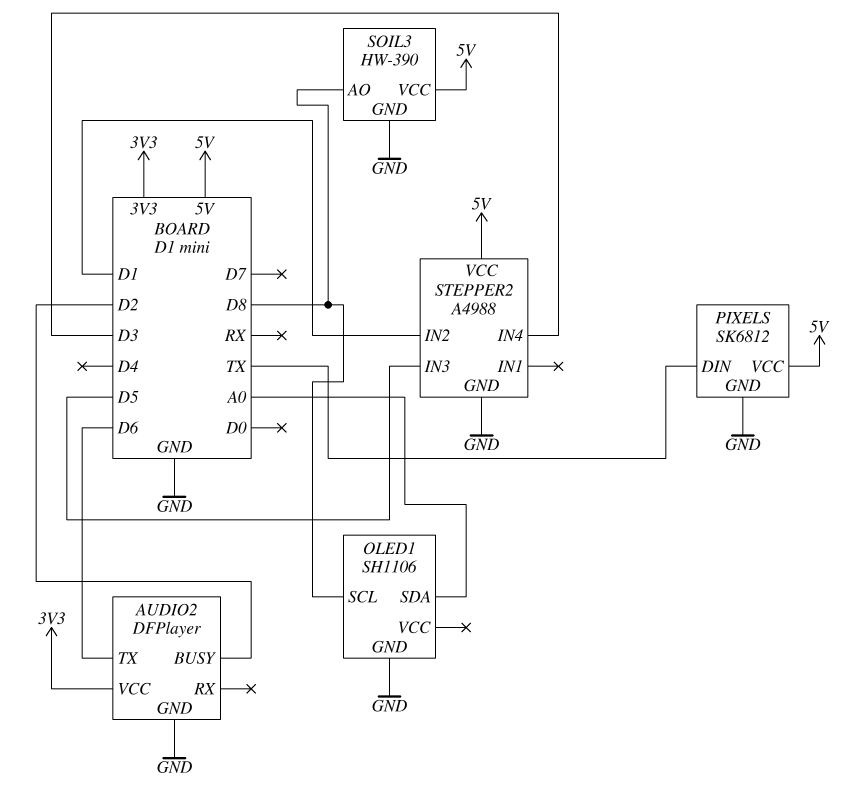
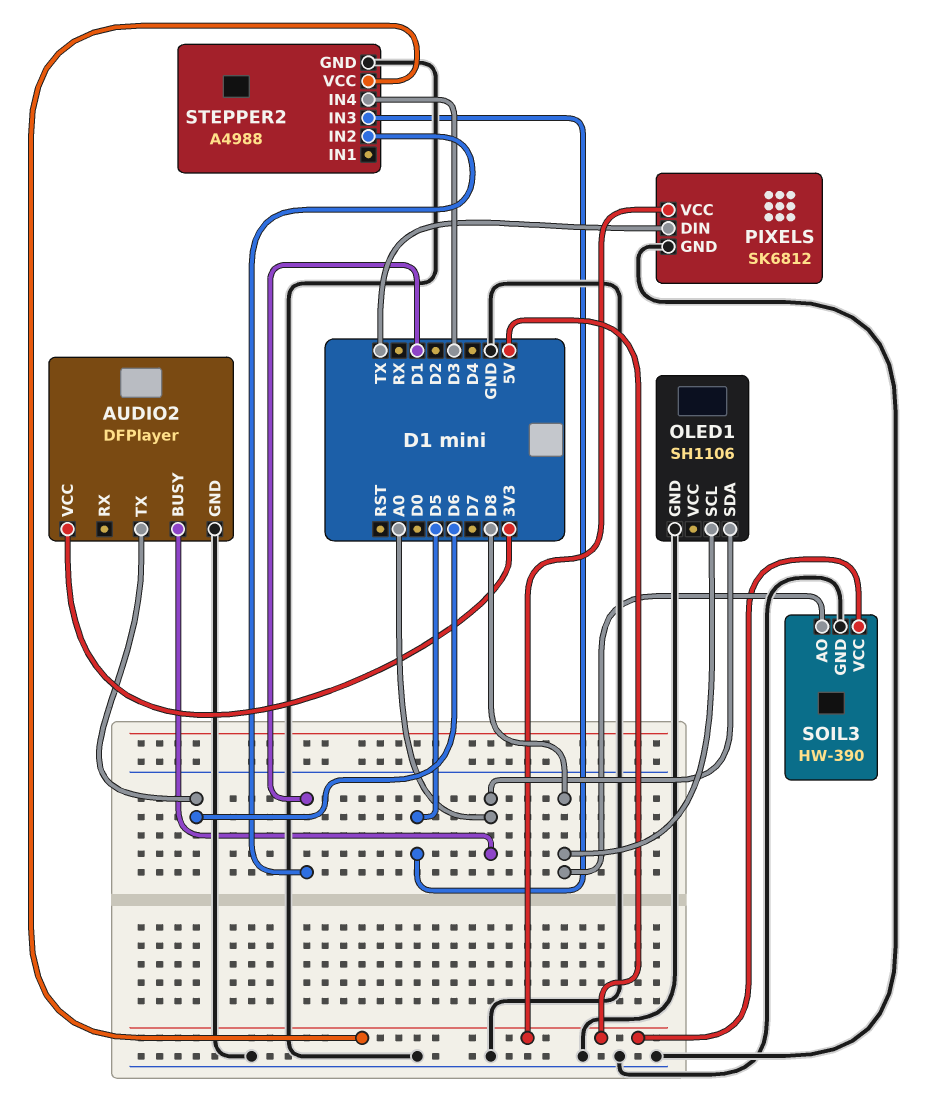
AUDIO2 pin BUSY: D2 -> A0

